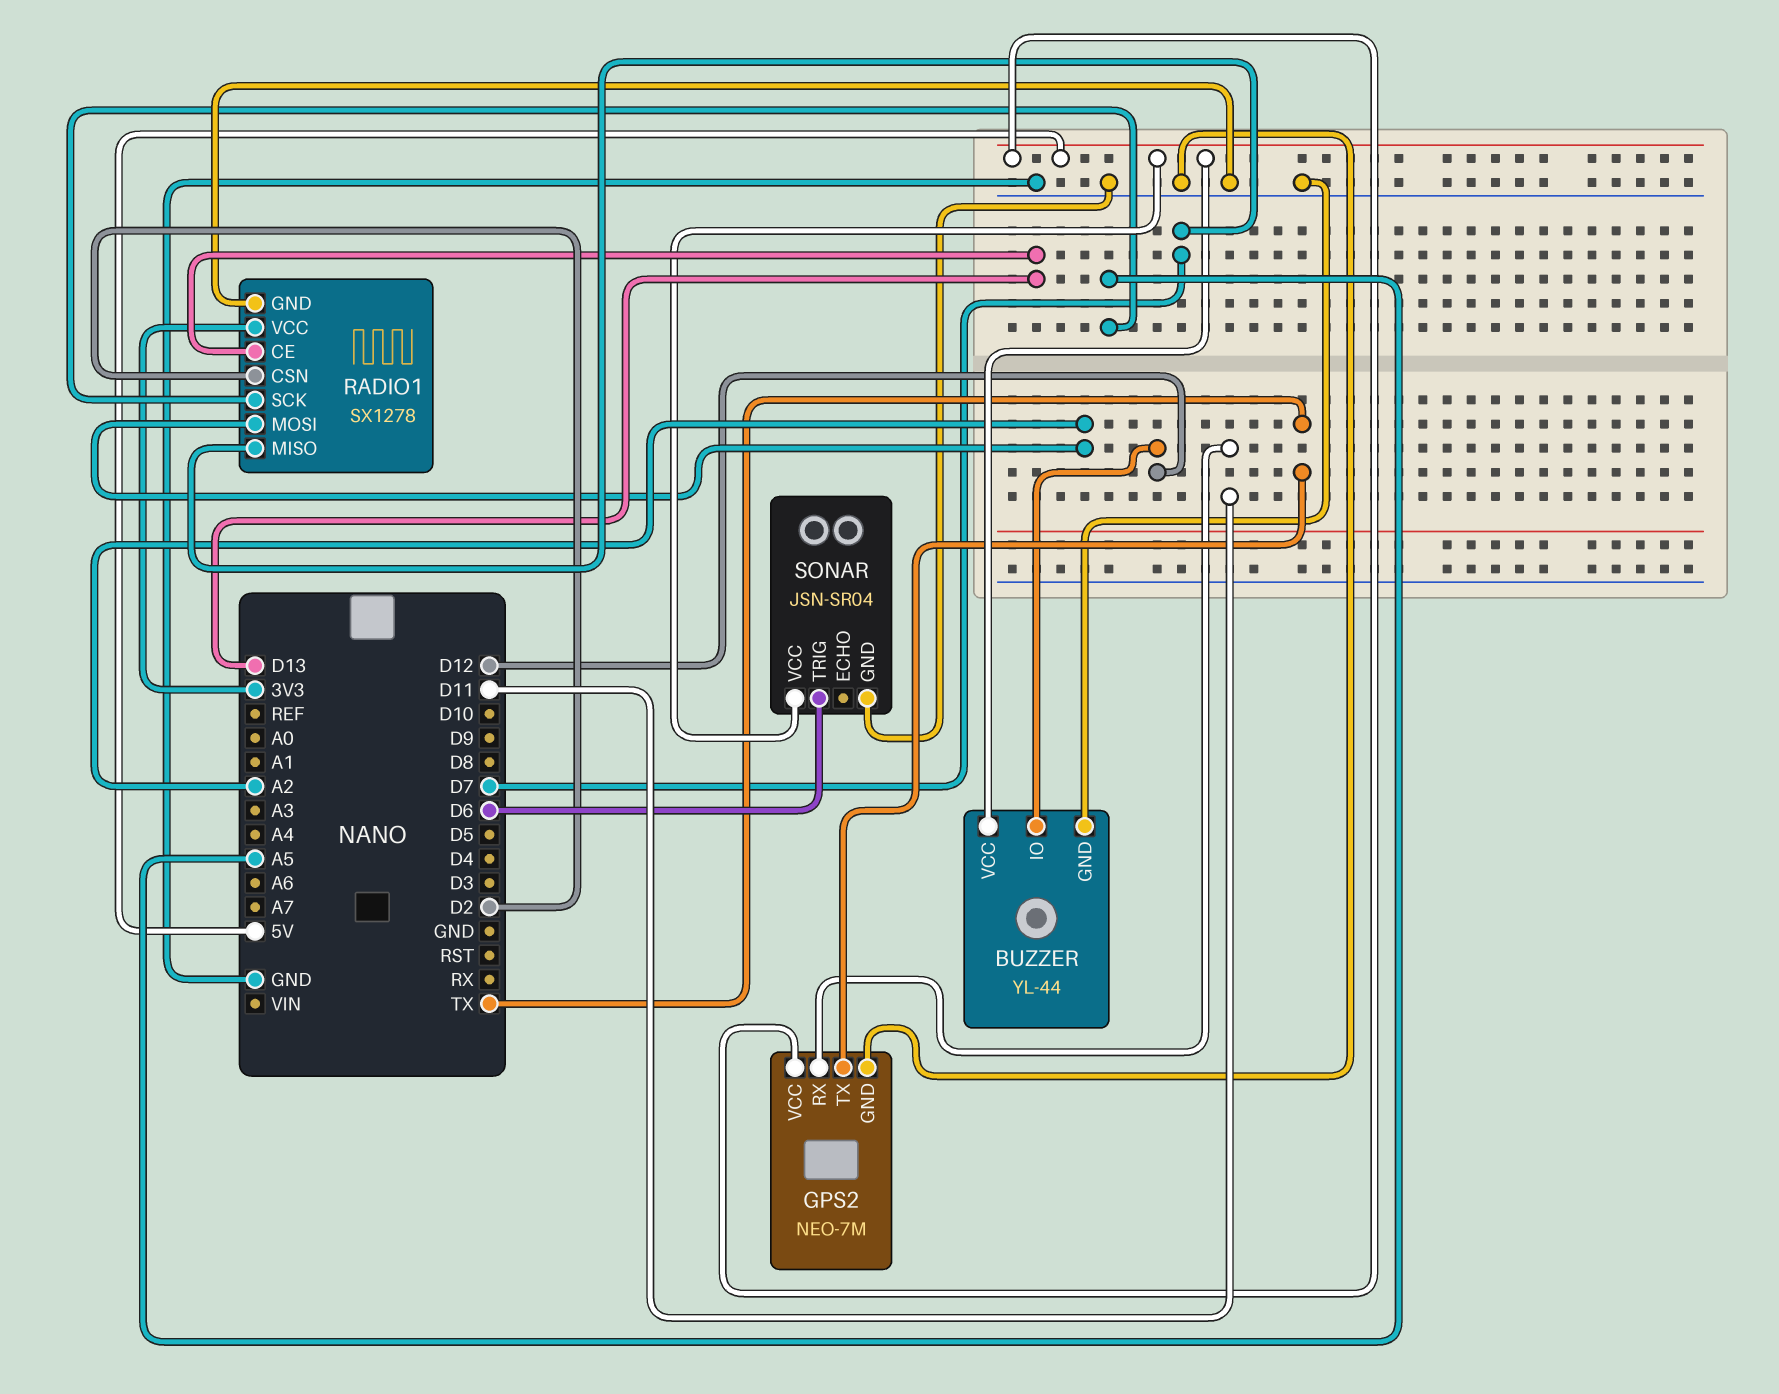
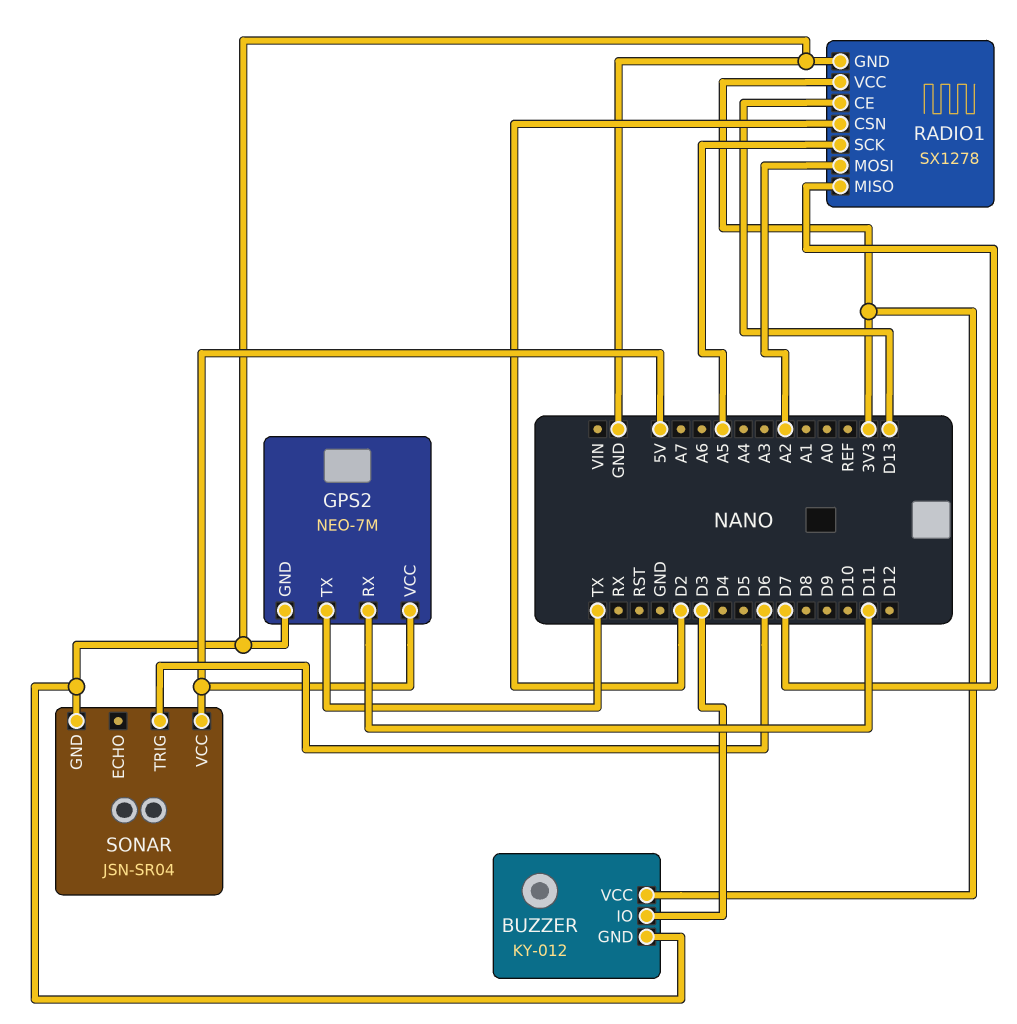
BUZZER: YL-44 -> KY-012
BUZZER pin IO: D12 -> D3
BUZZER pin VCC: 5V -> 3V3

